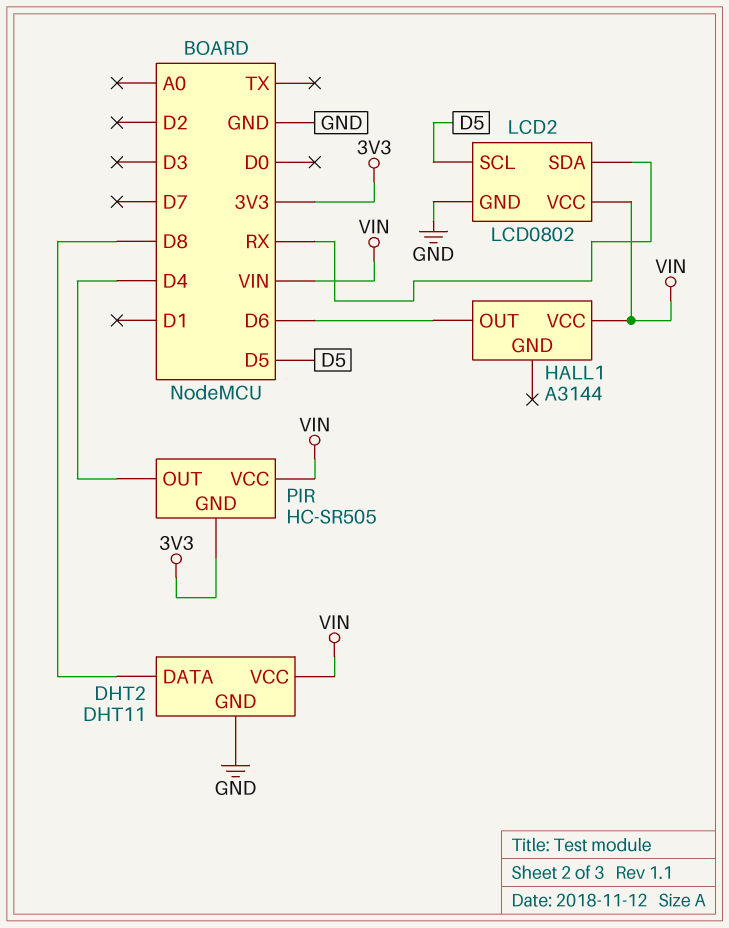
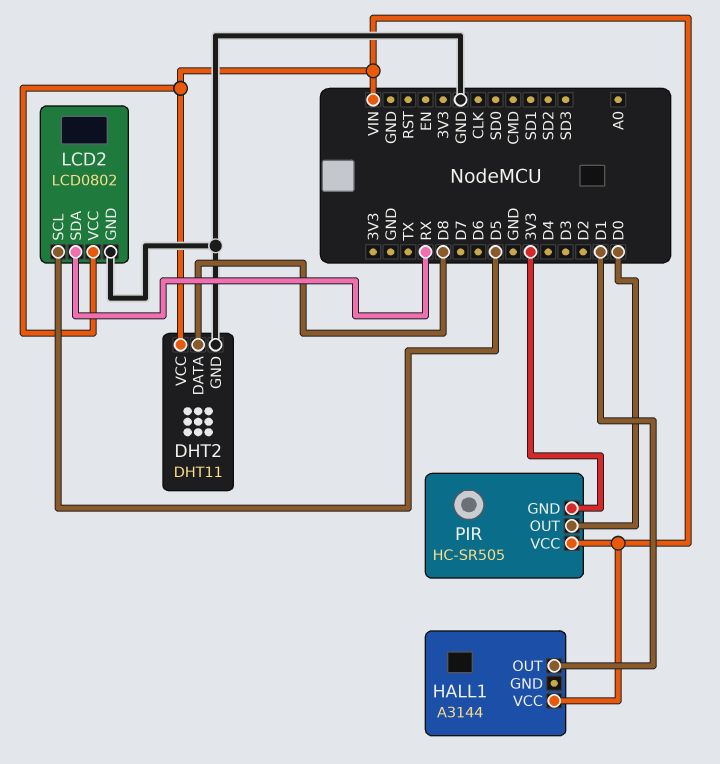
HALL1 pin OUT: D6 -> D1
PIR pin OUT: D4 -> D0

